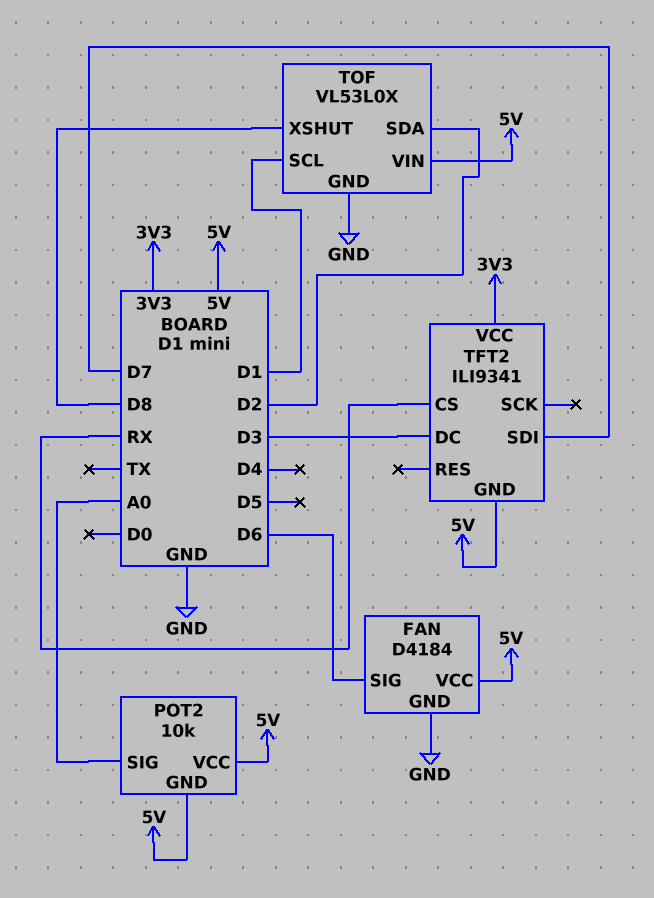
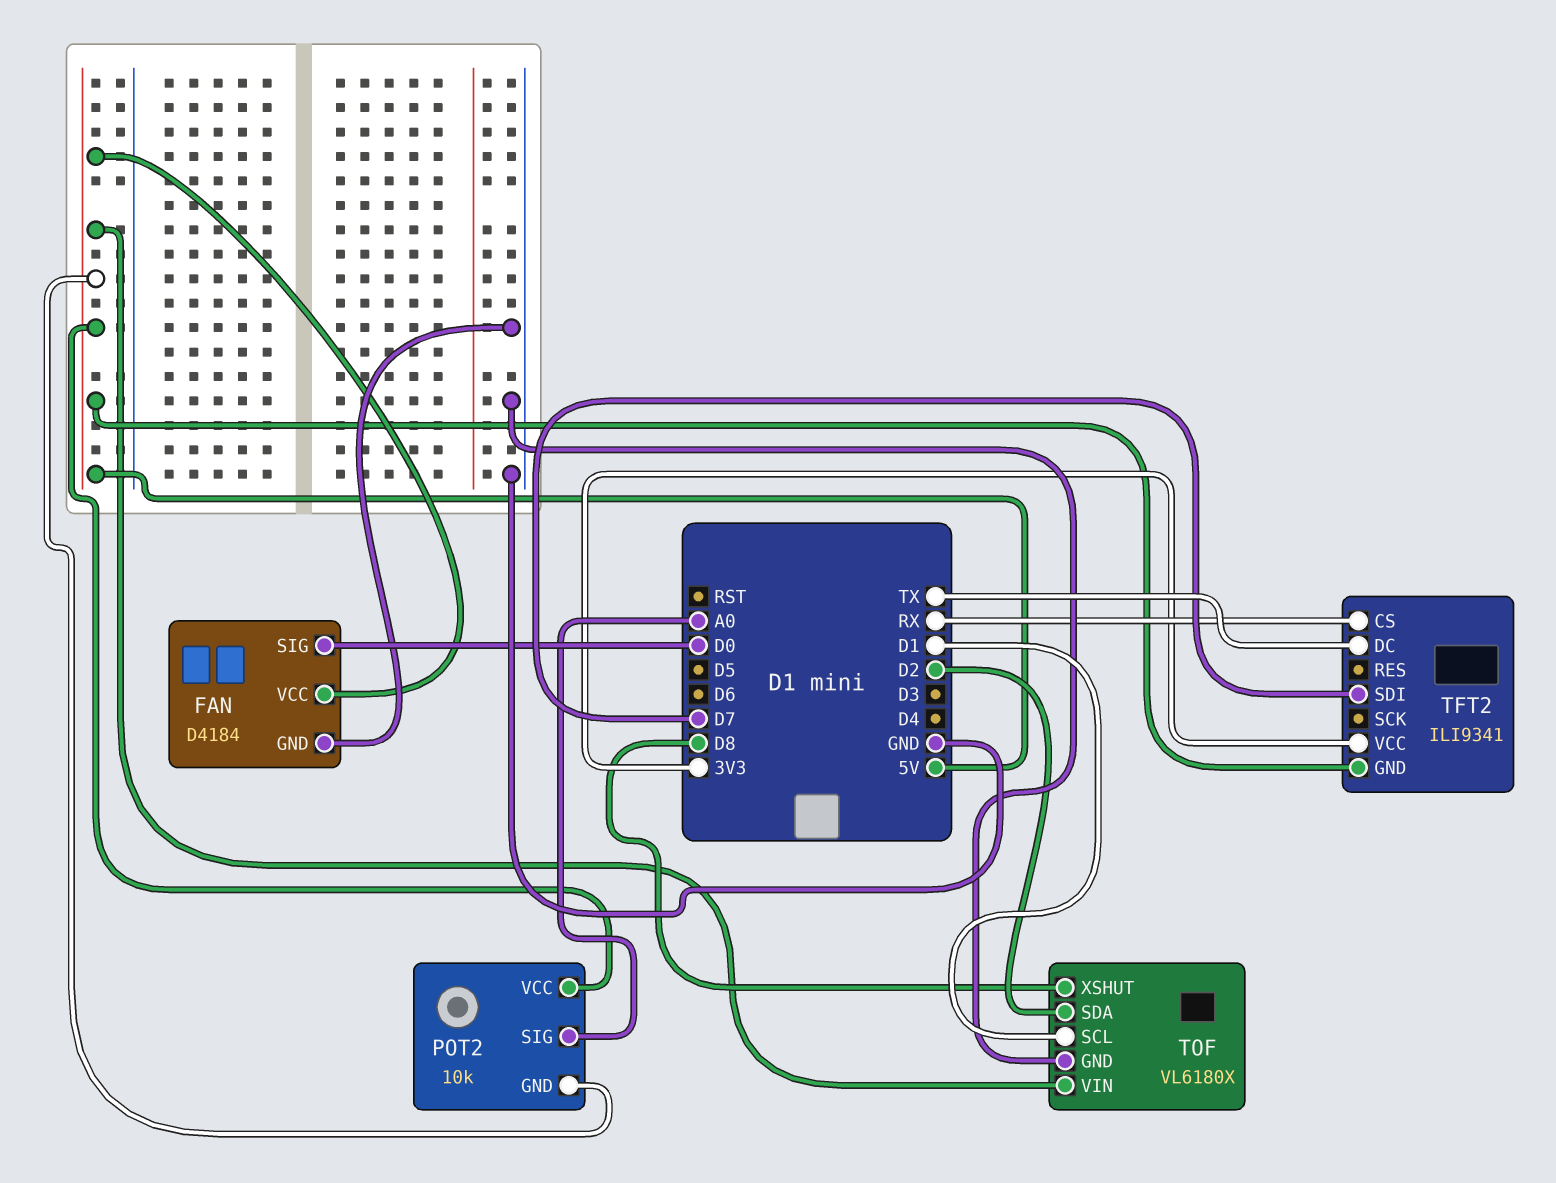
FAN pin SIG: D6 -> D0
TFT2 pin DC: D3 -> TX
TOF: VL53L0X -> VL6180X

